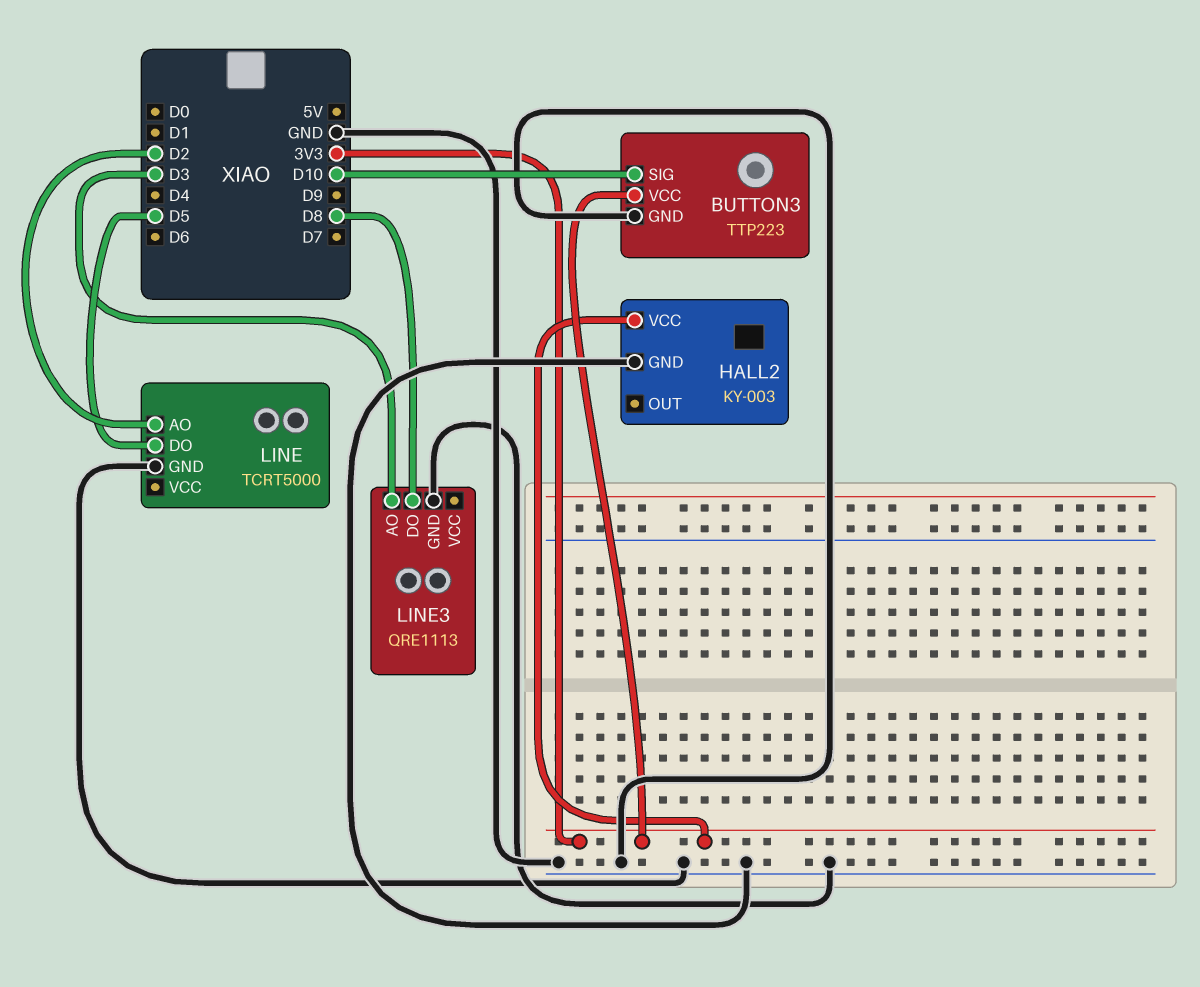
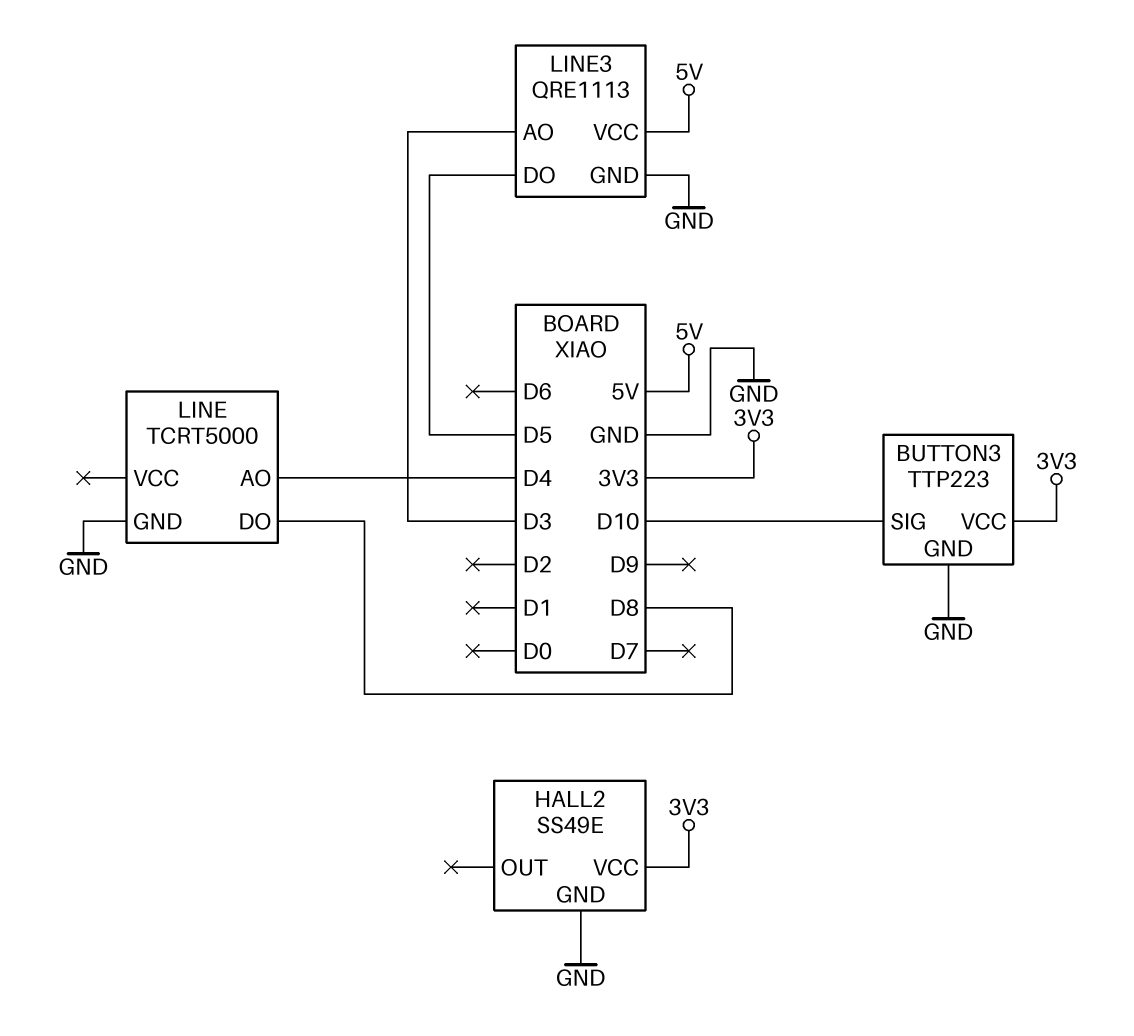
HALL2: KY-003 -> SS49E
LINE pin AO: D2 -> D4
LINE pin DO: D5 -> D8
LINE3 pin DO: D8 -> D5
LINE3 pin VCC: none -> 5V

